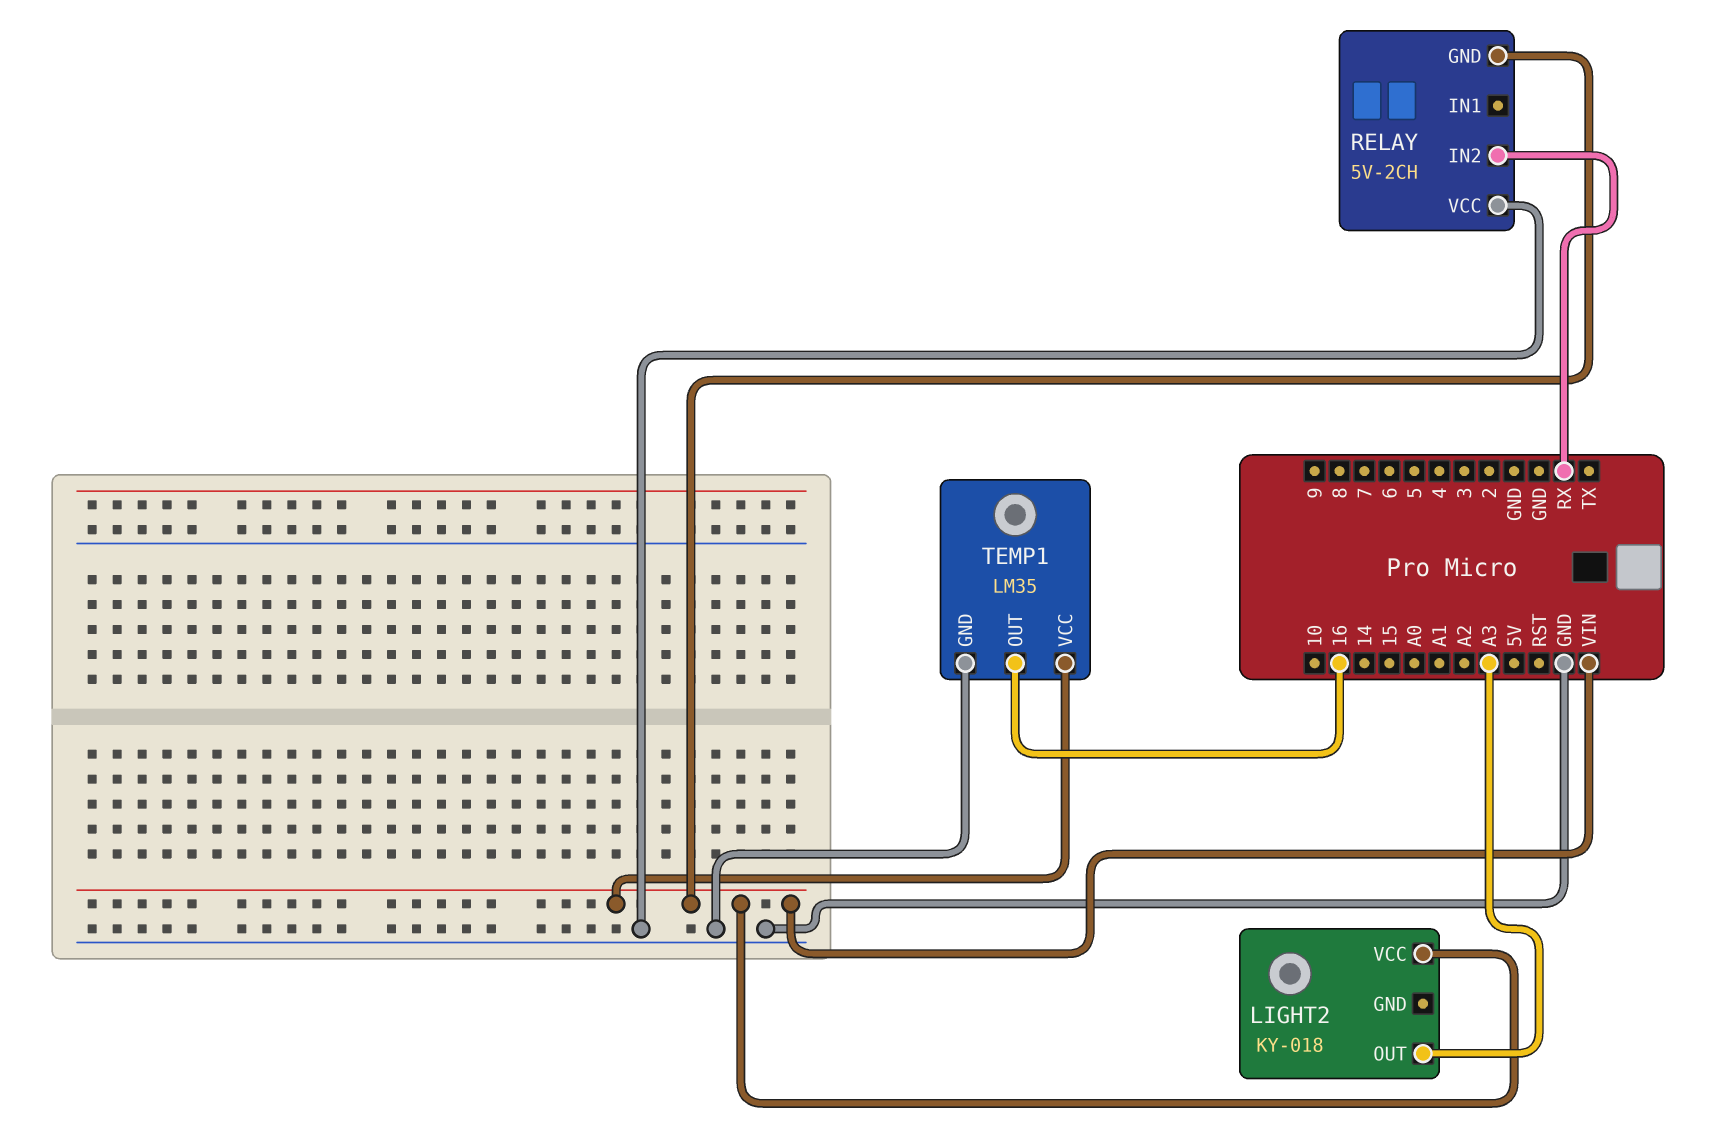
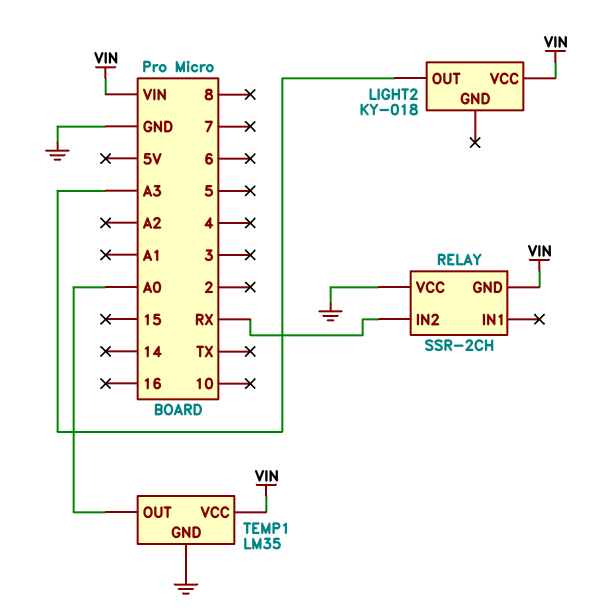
RELAY: 5V-2CH -> SSR-2CH
TEMP1 pin OUT: 16 -> A0

